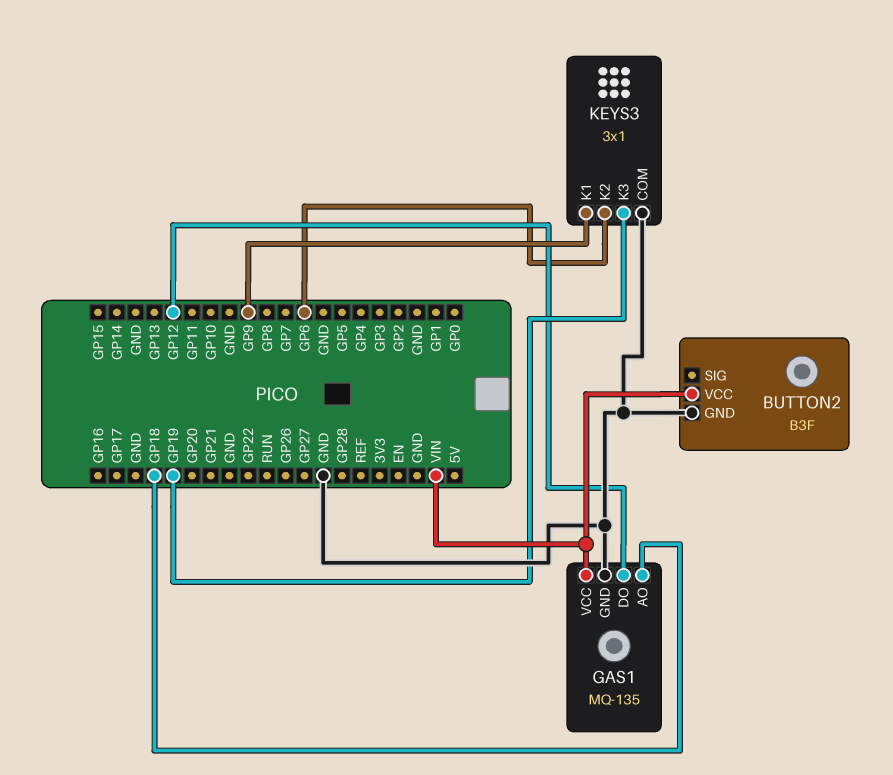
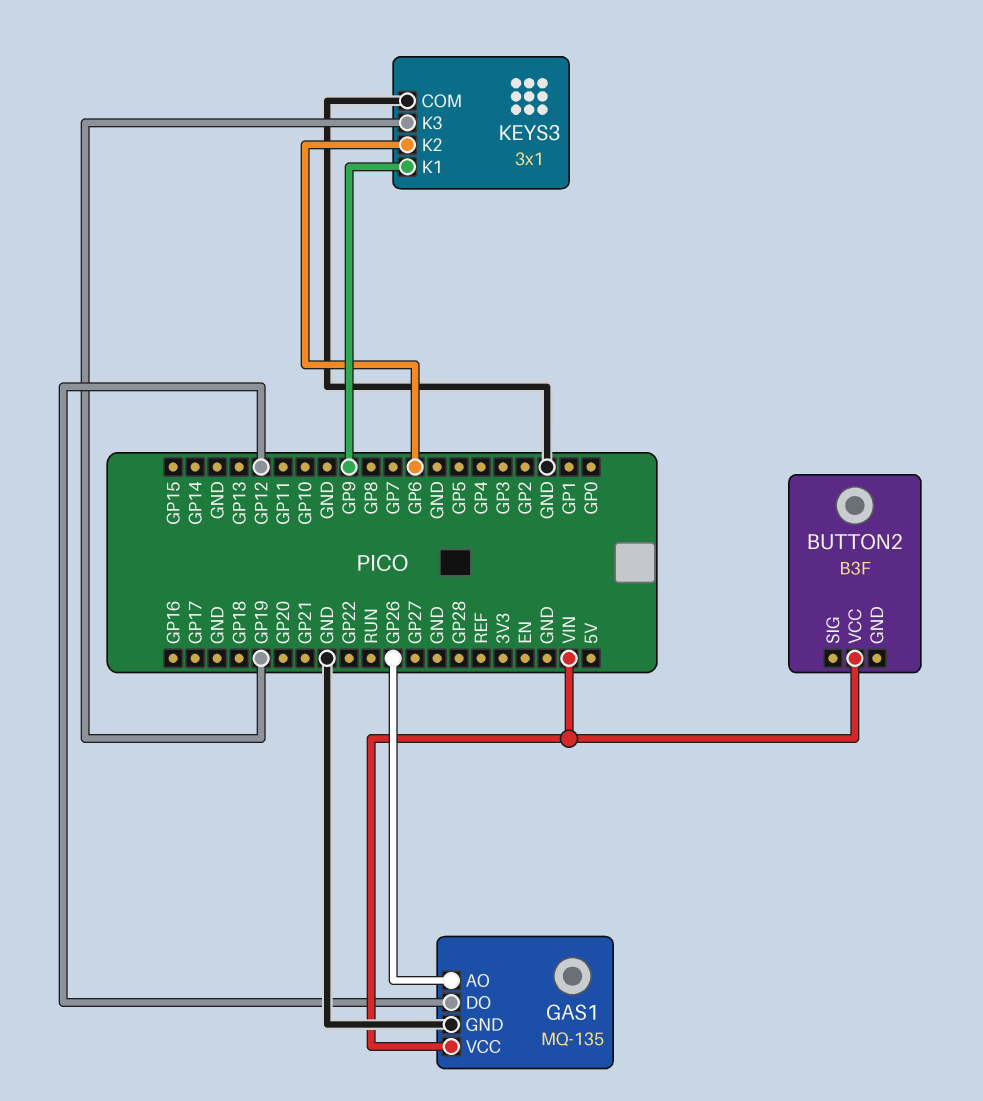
BUTTON2 pin GND: GND -> none
GAS1 pin AO: GP18 -> GP26

